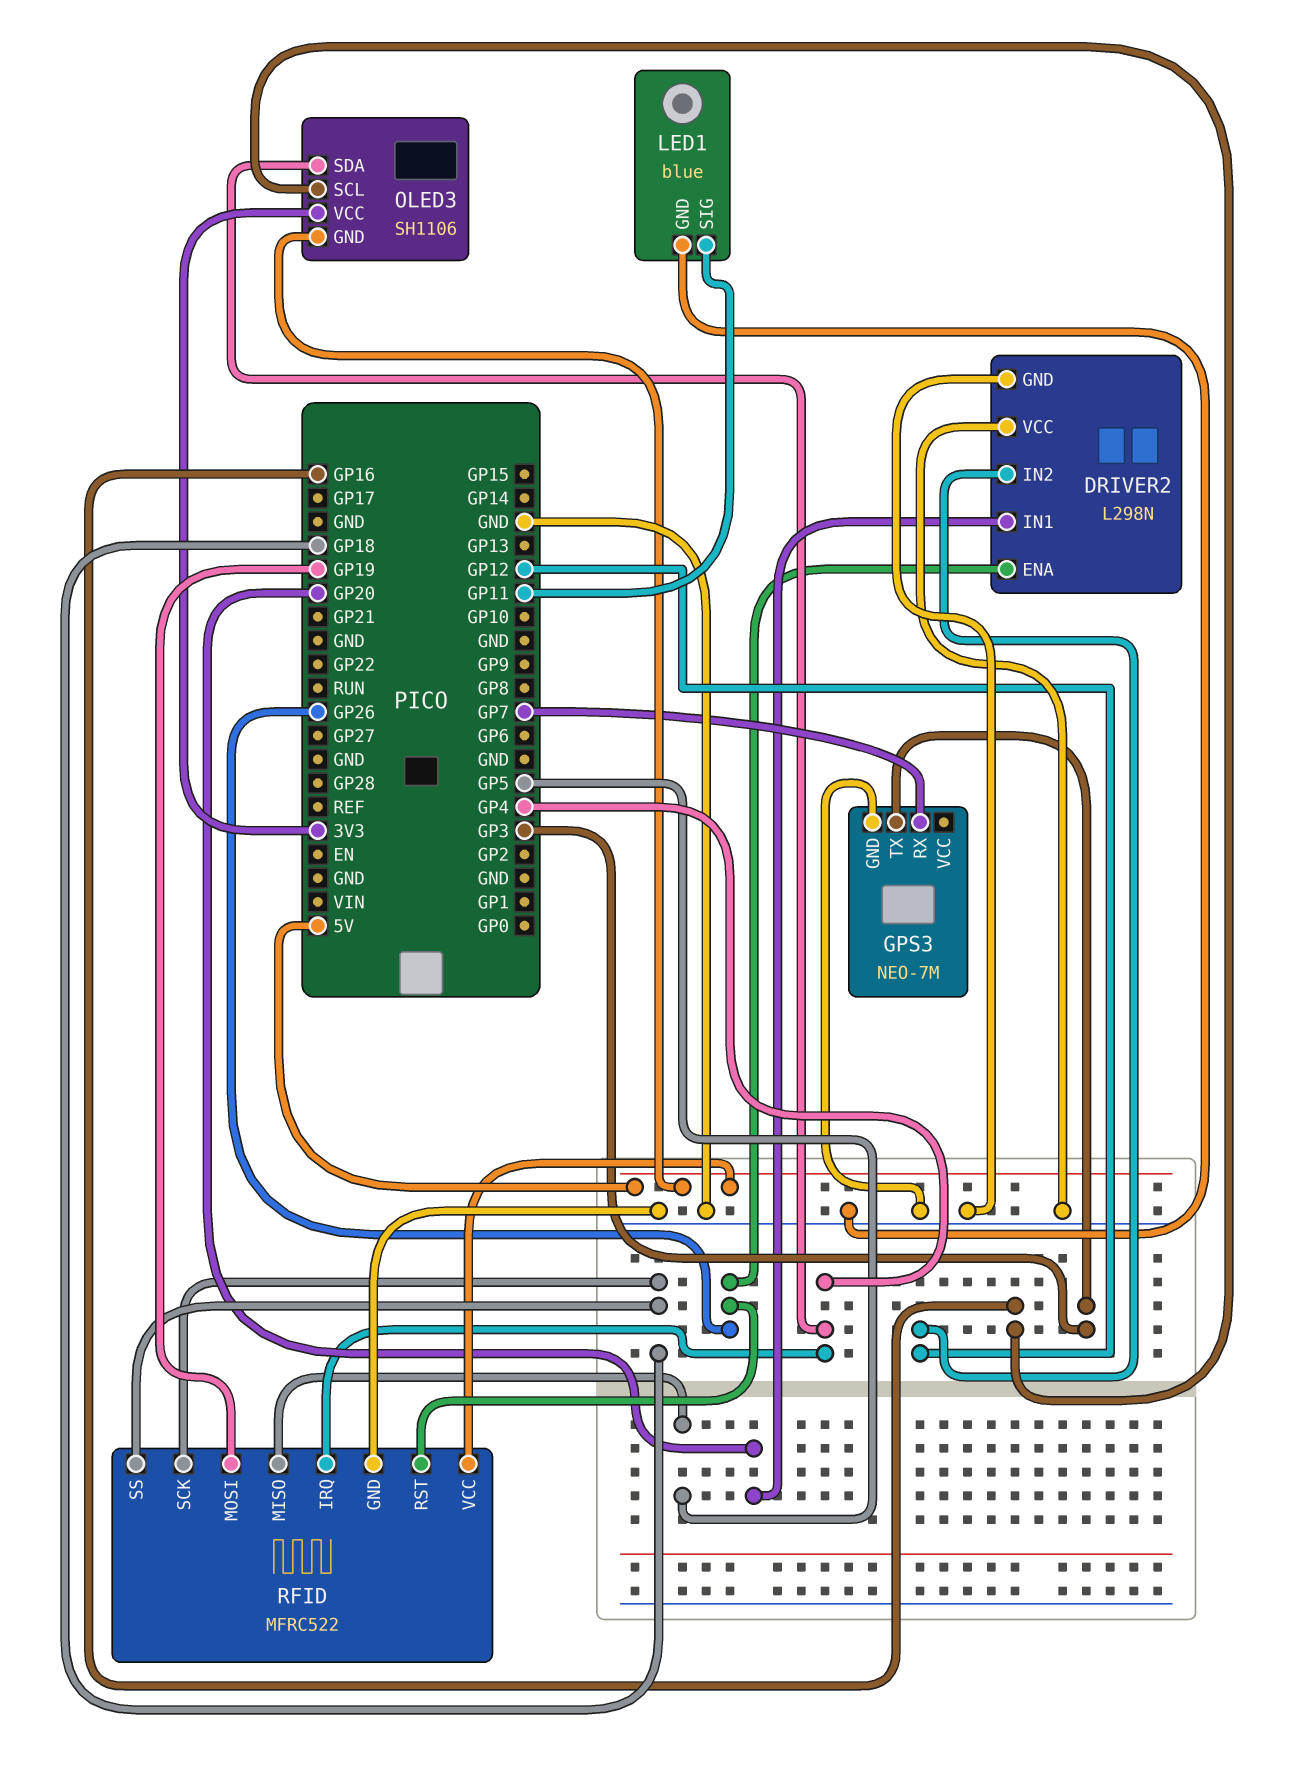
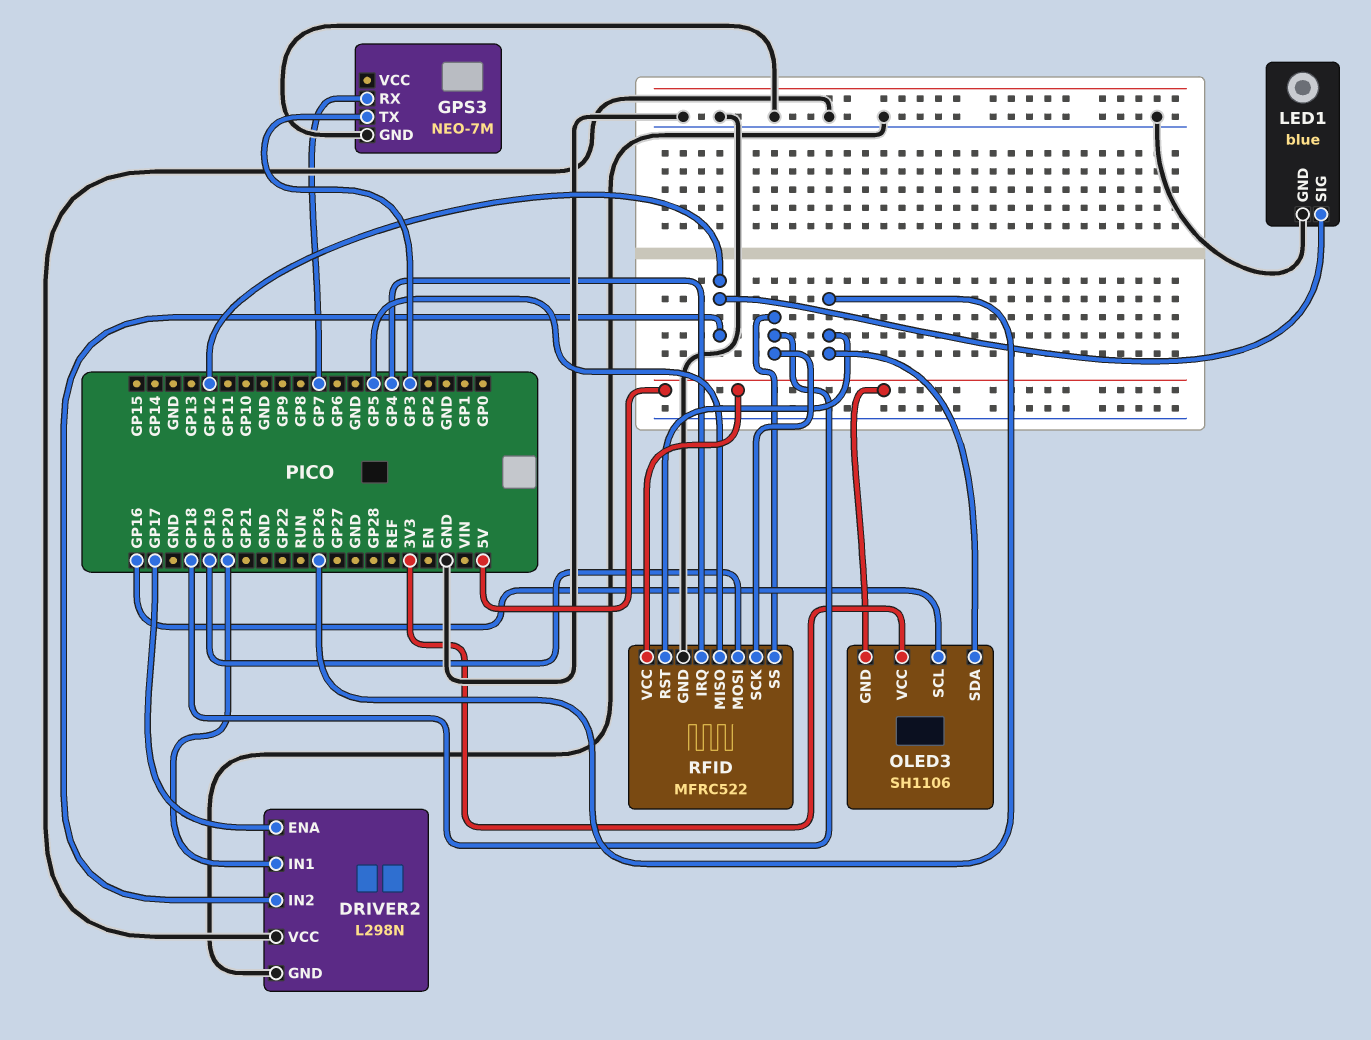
DRIVER2 pin ENA: GP26 -> GP17
LED1 pin SIG: GP11 -> GP12
OLED3 pin SDA: GP4 -> GP26

